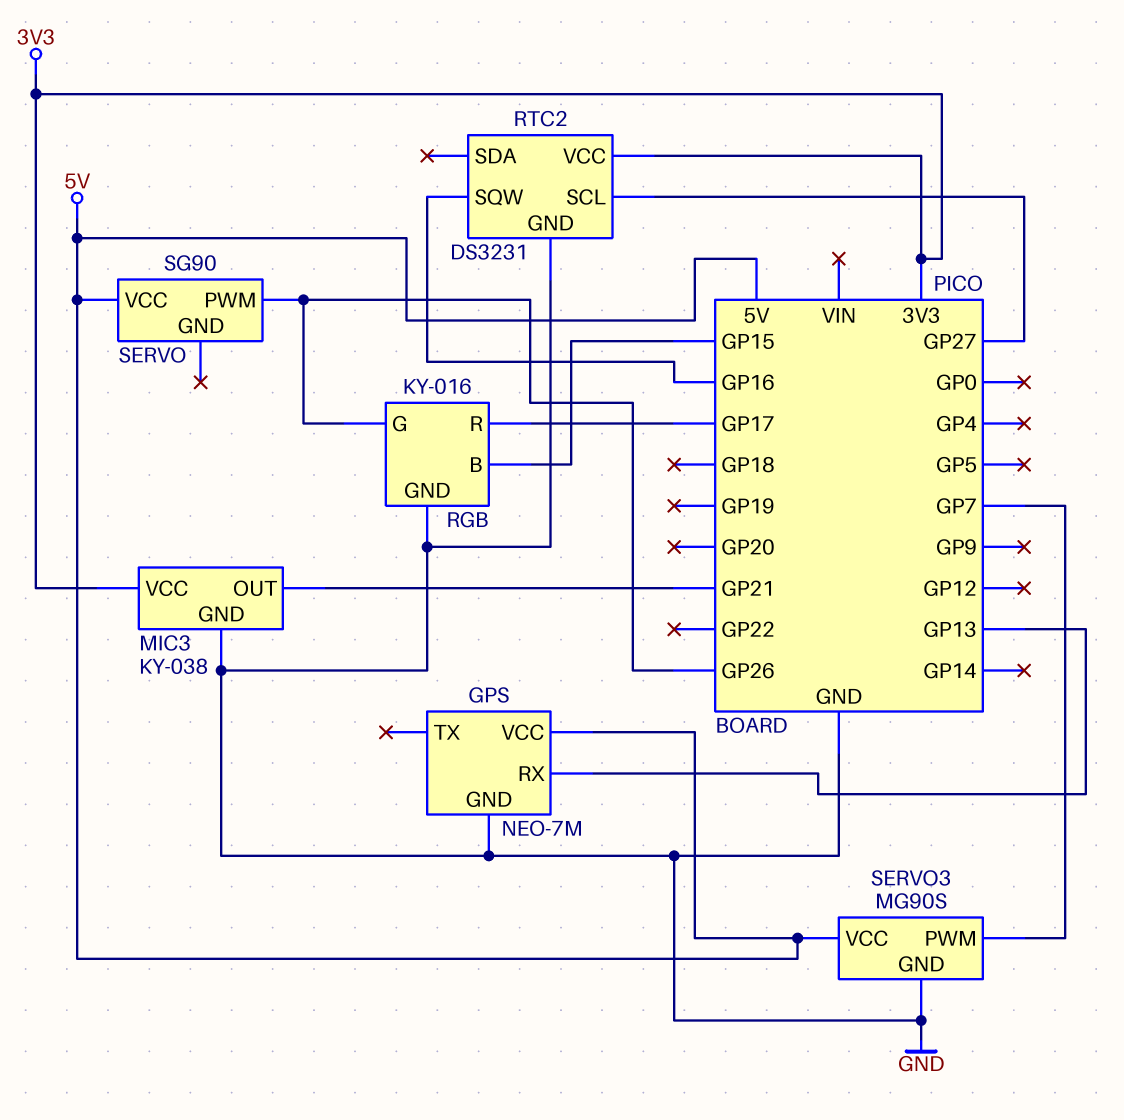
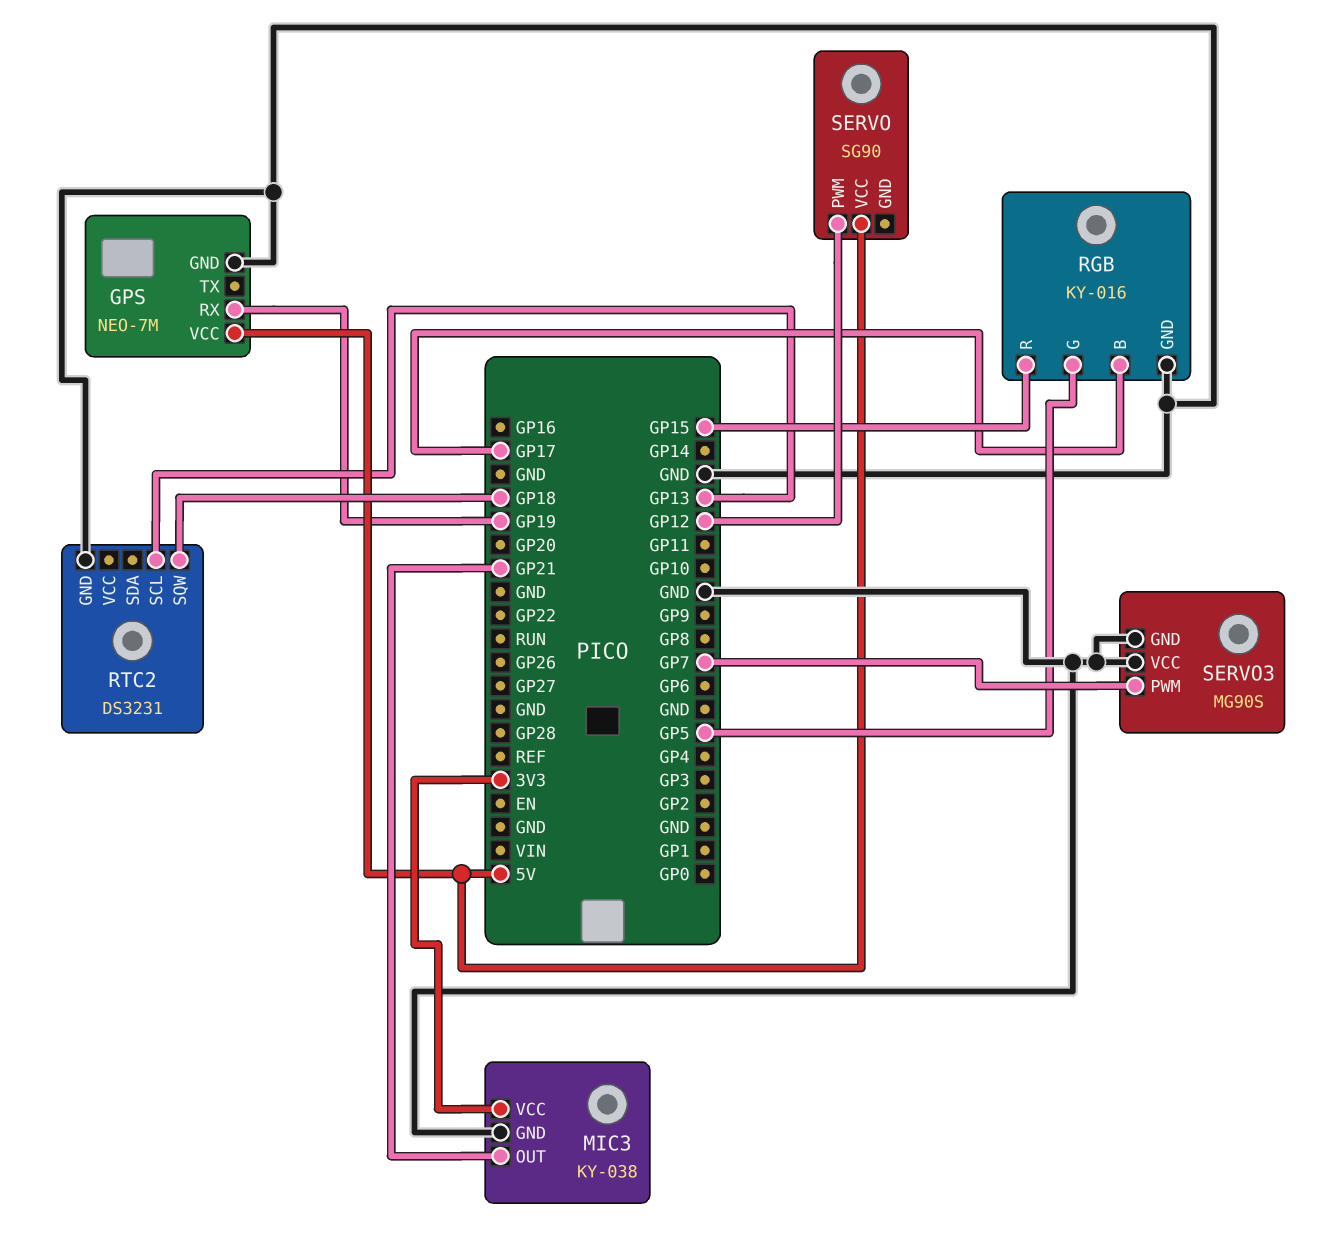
GPS pin RX: GP13 -> GP19
RGB pin B: GP15 -> GP17
RGB pin G: GP26 -> GP5
RGB pin R: GP17 -> GP15
RTC2 pin SCL: GP27 -> GP13
RTC2 pin SQW: GP16 -> GP18
RTC2 pin VCC: 3V3 -> none
SERVO pin PWM: GP26 -> GP12
SERVO3 pin VCC: 5V -> GND

